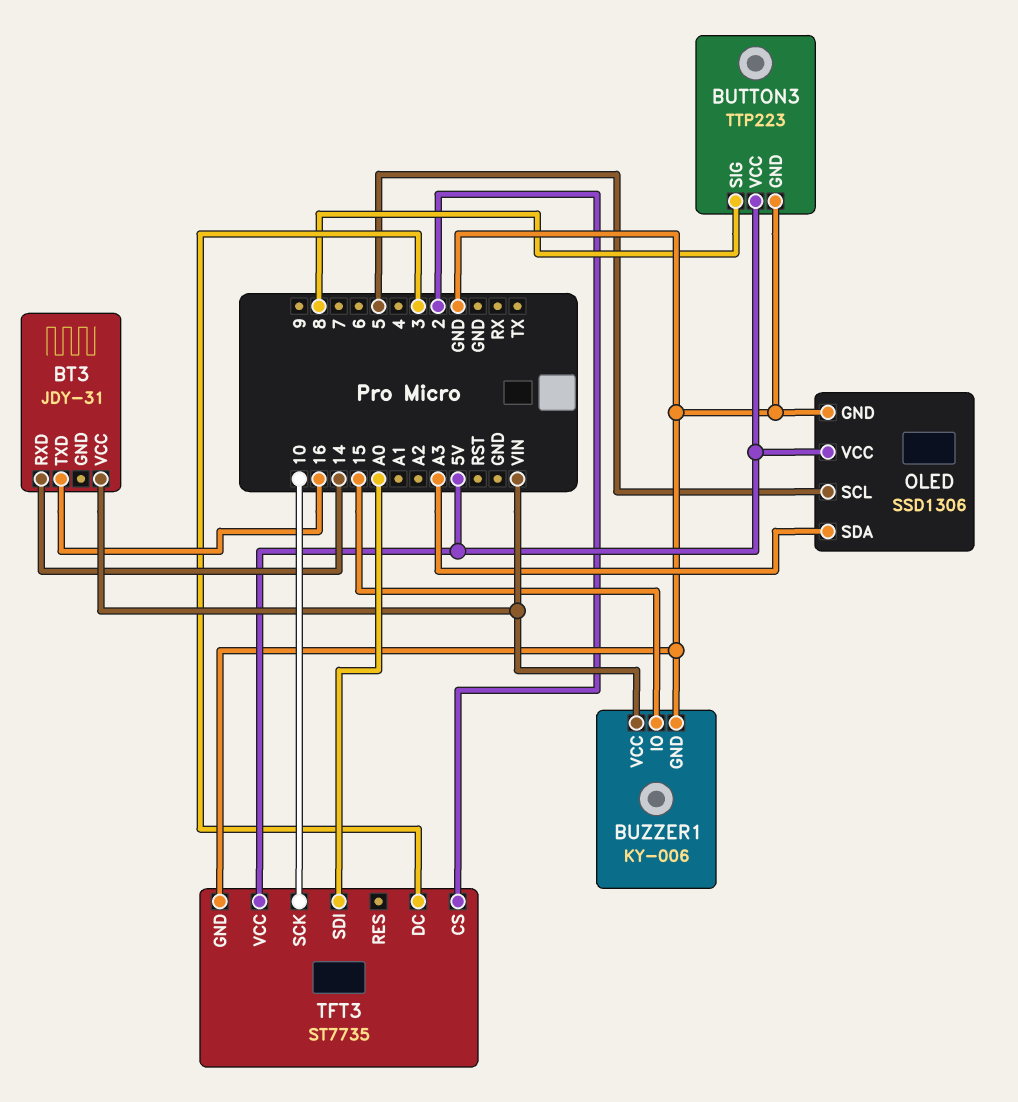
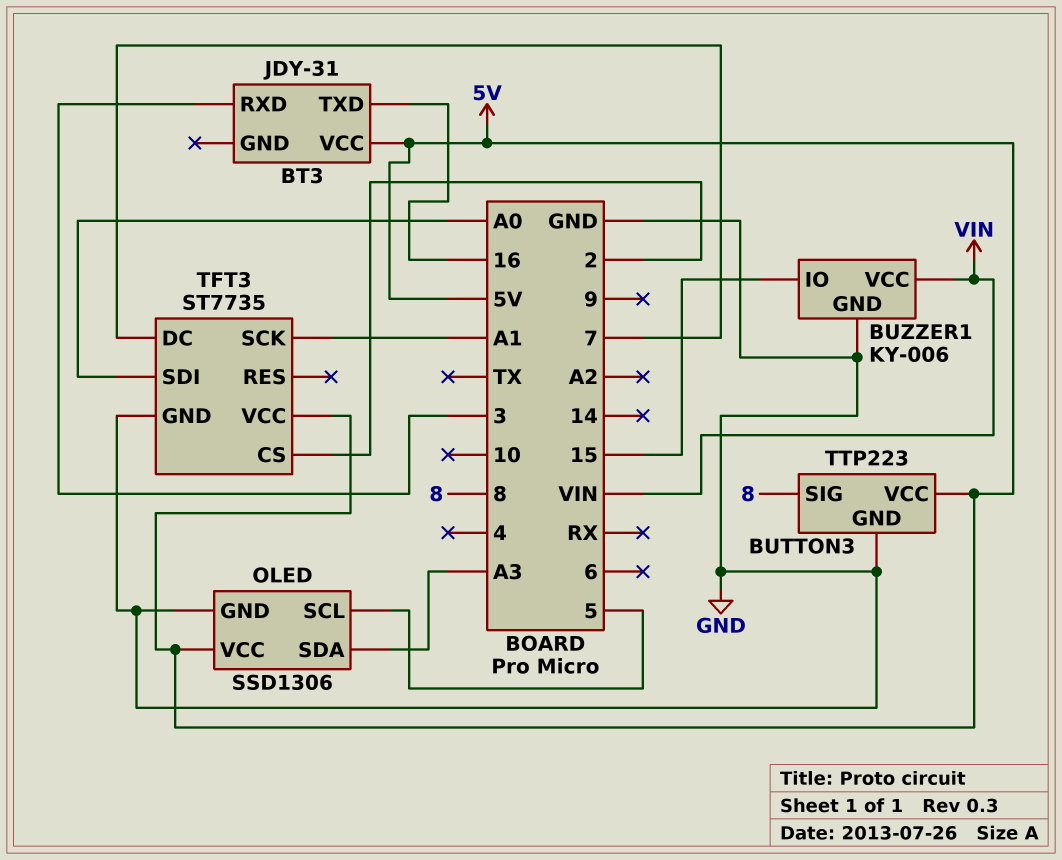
BT3 pin RXD: 14 -> 3
BT3 pin VCC: VIN -> 5V
TFT3 pin DC: 3 -> 7
TFT3 pin SCK: 10 -> A1

